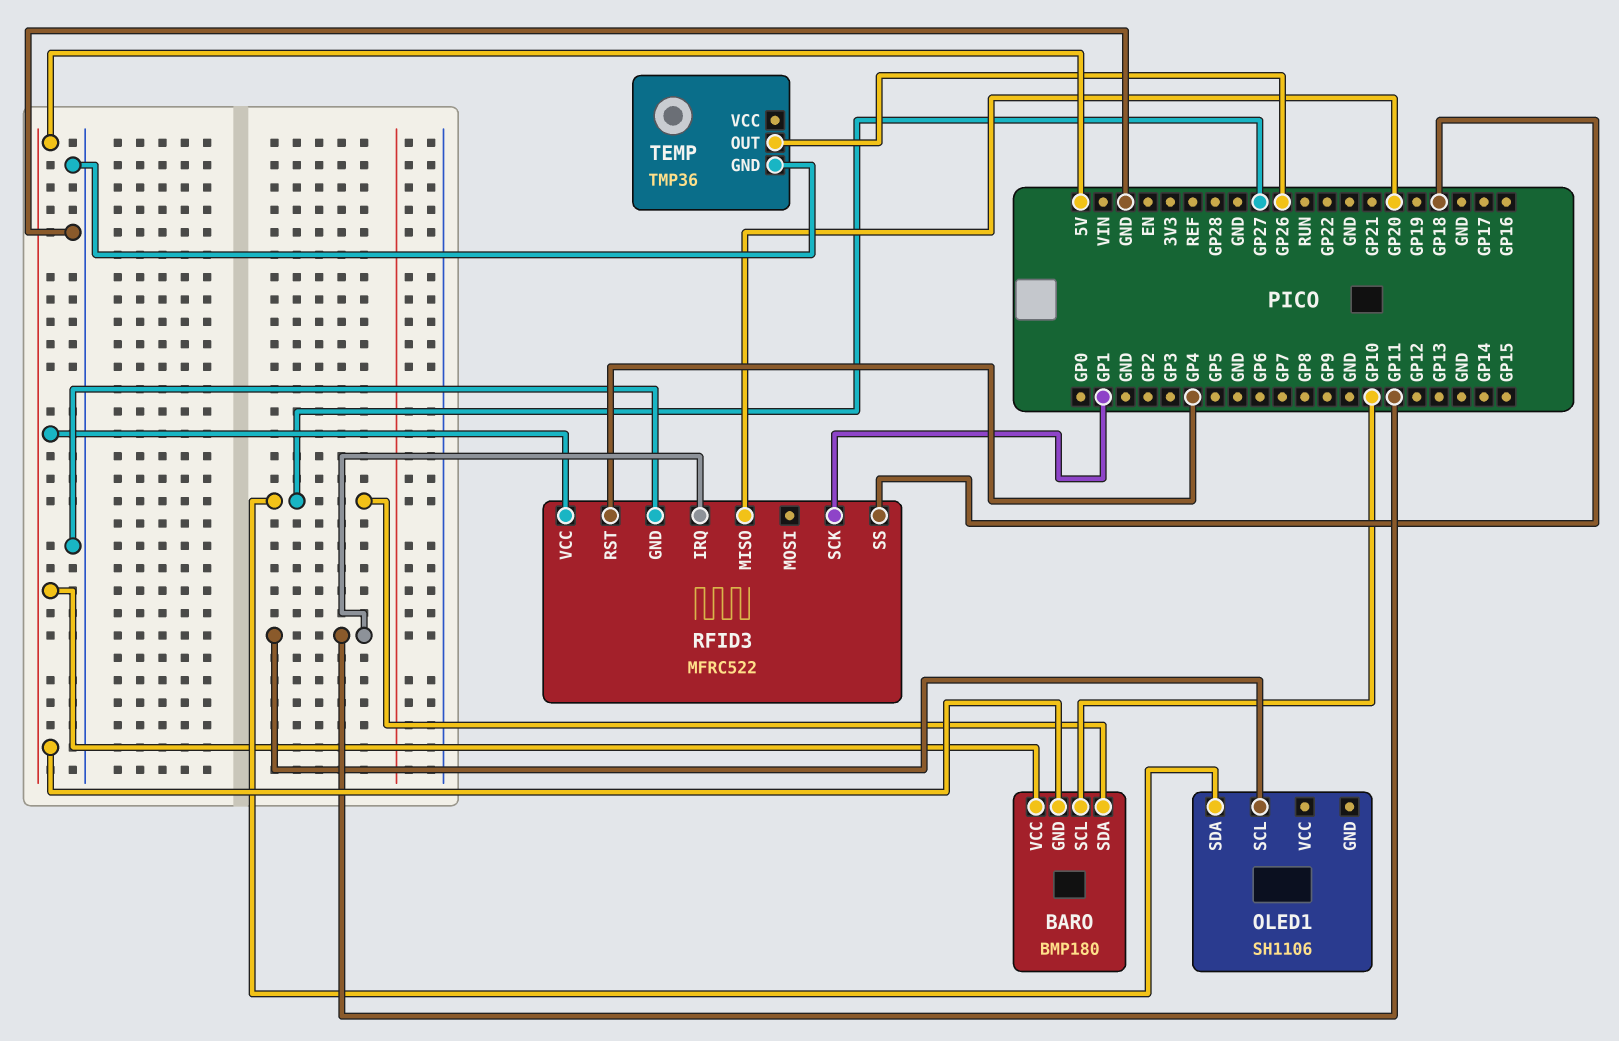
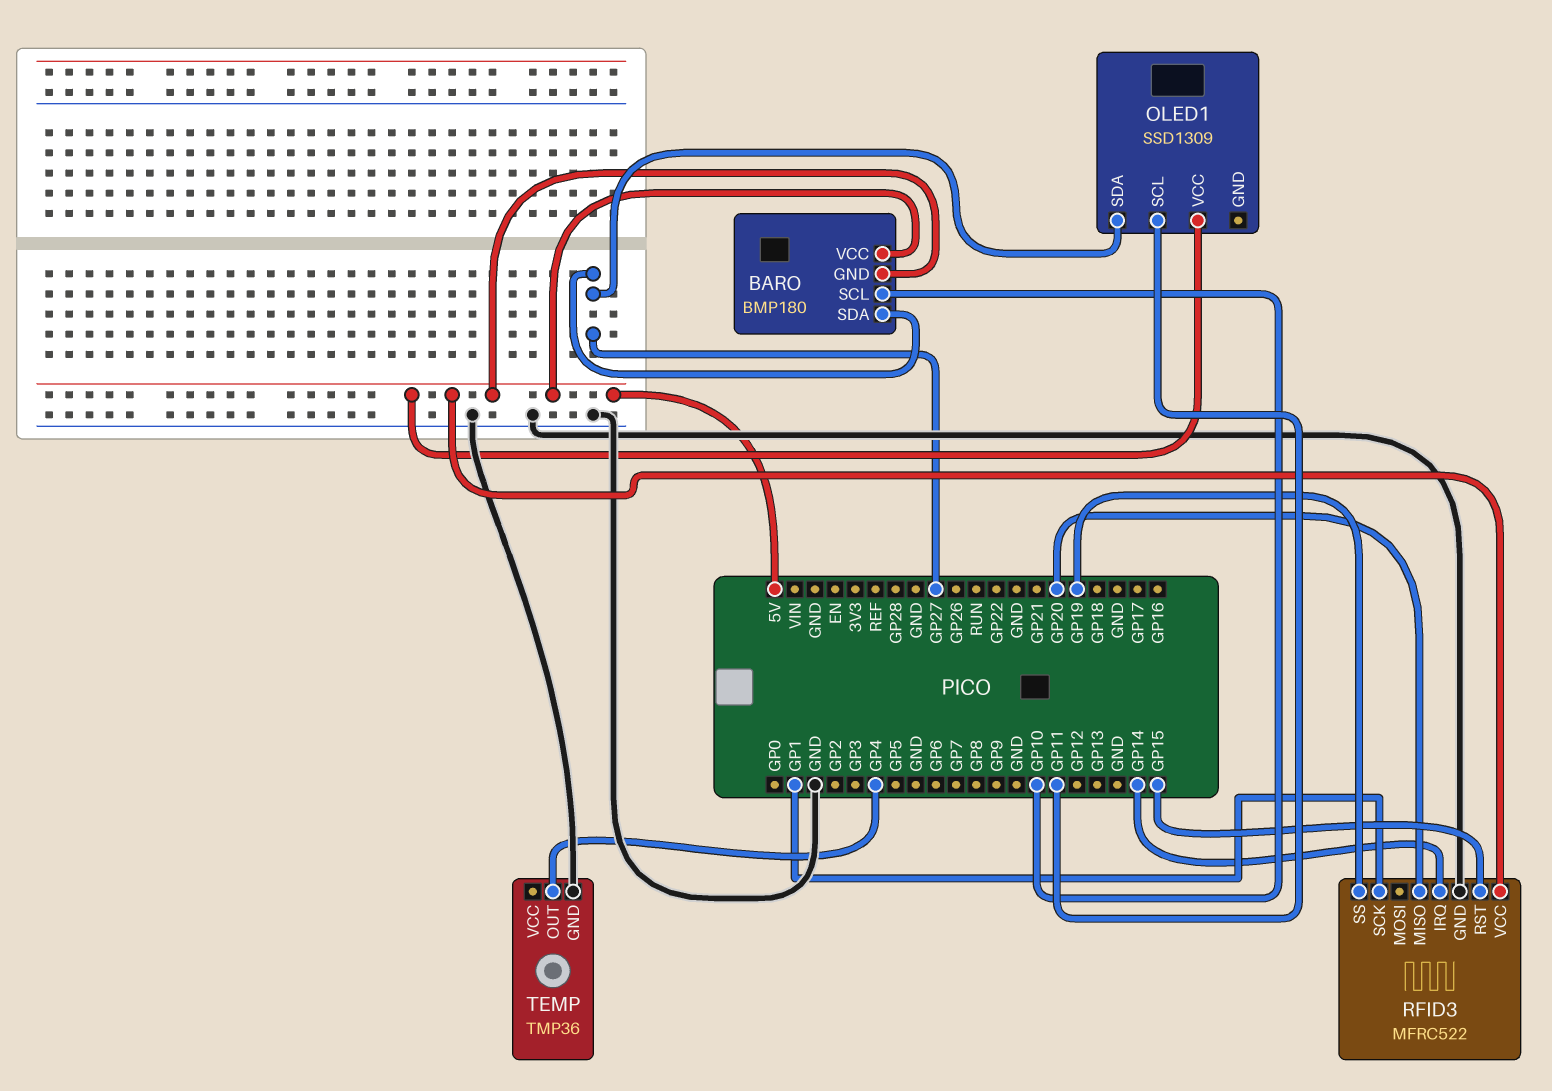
OLED1: SH1106 -> SSD1309
OLED1 pin VCC: none -> 5V
RFID3 pin IRQ: GP11 -> GP14
RFID3 pin RST: GP4 -> GP15
RFID3 pin SS: GP18 -> GP19
TEMP pin OUT: GP26 -> GP4

